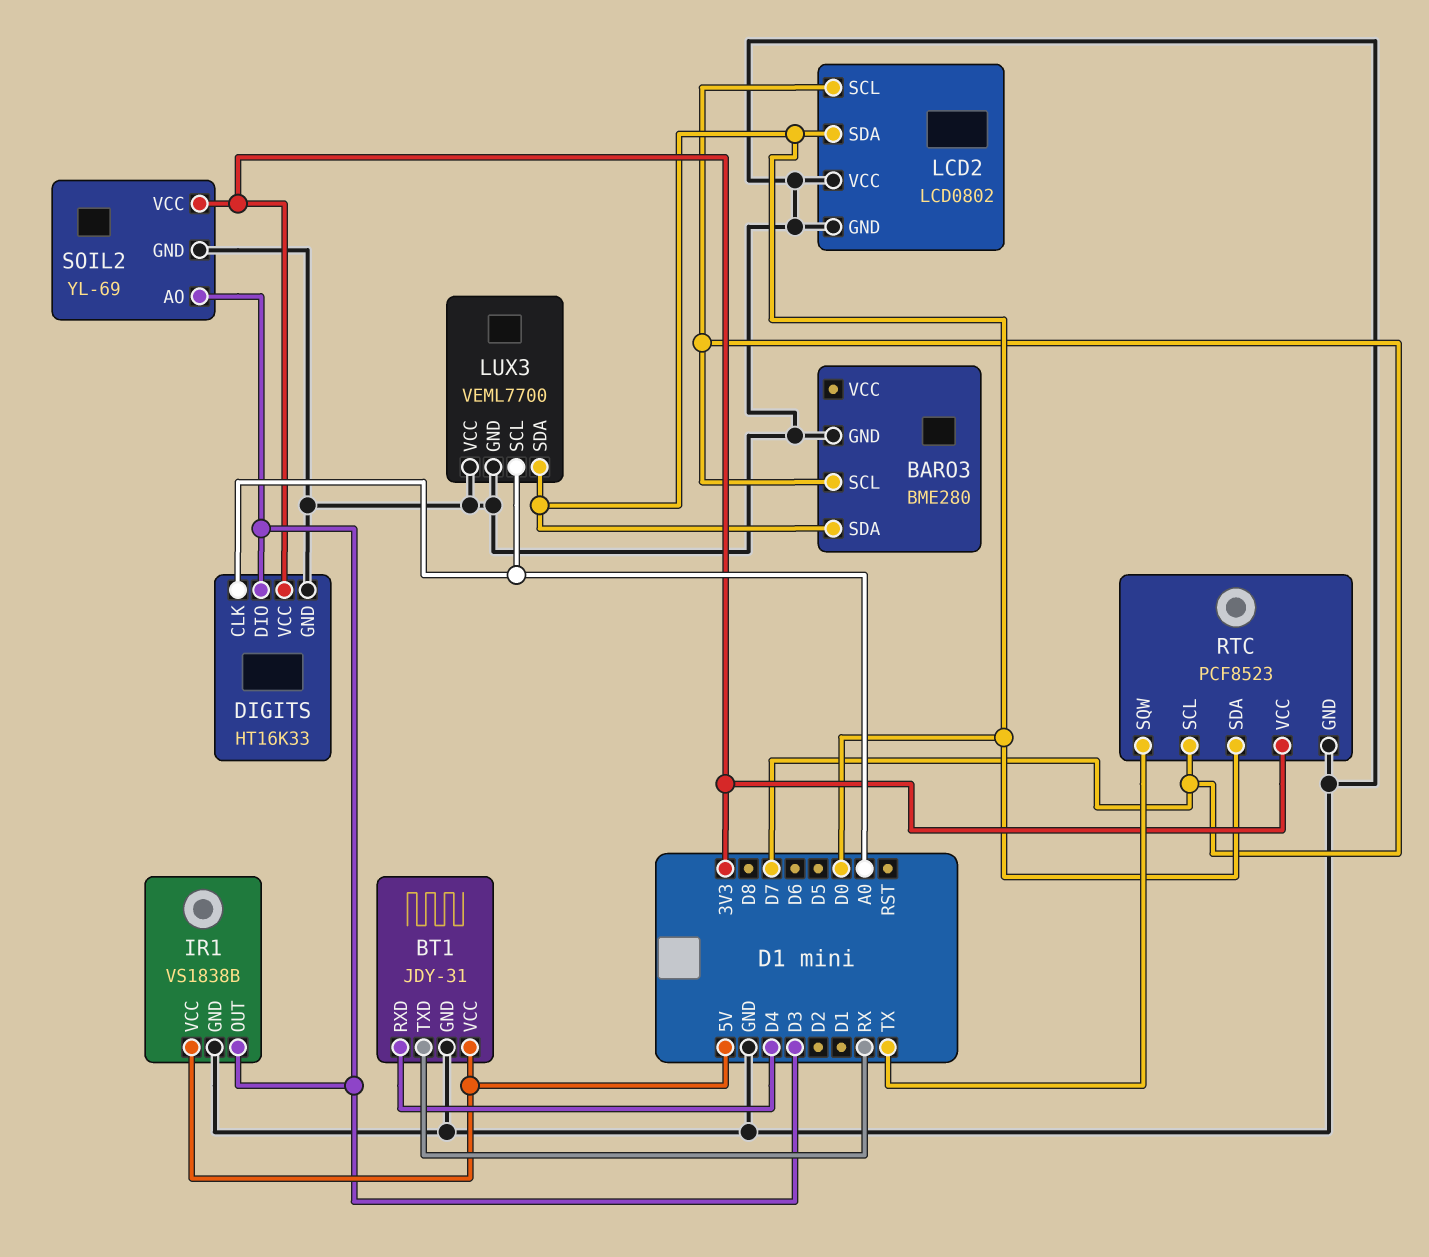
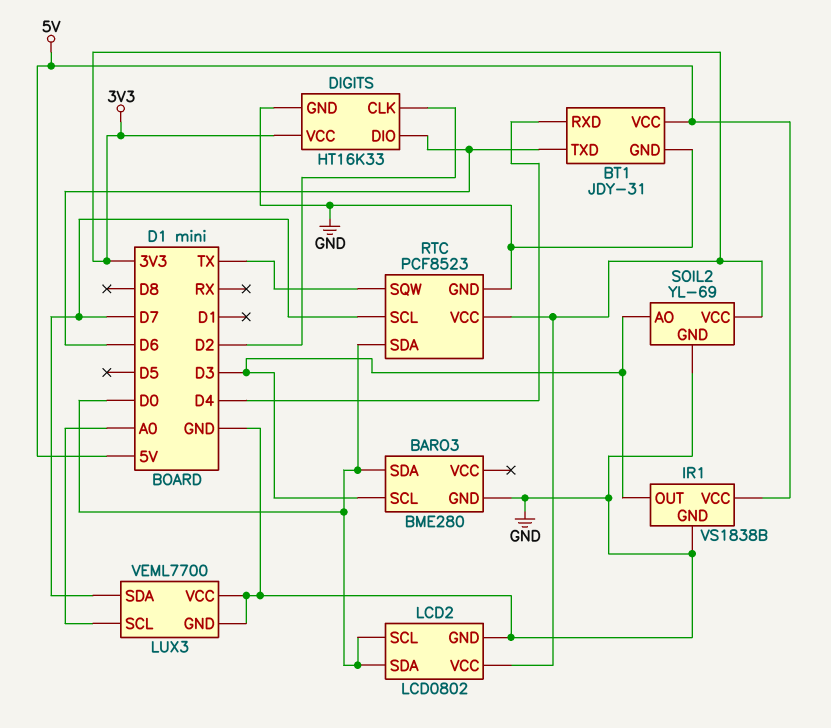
BARO3 pin SCL: D7 -> D3
BT1 pin TXD: RX -> D6
DIGITS pin CLK: A0 -> D2
DIGITS pin DIO: D3 -> D6
LCD2 pin SCL: D7 -> D0
LCD2 pin VCC: GND -> 3V3
LUX3 pin SDA: D0 -> D7

